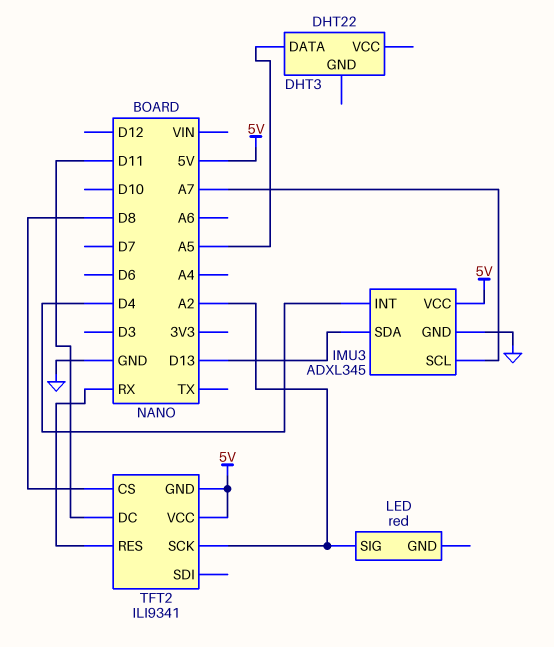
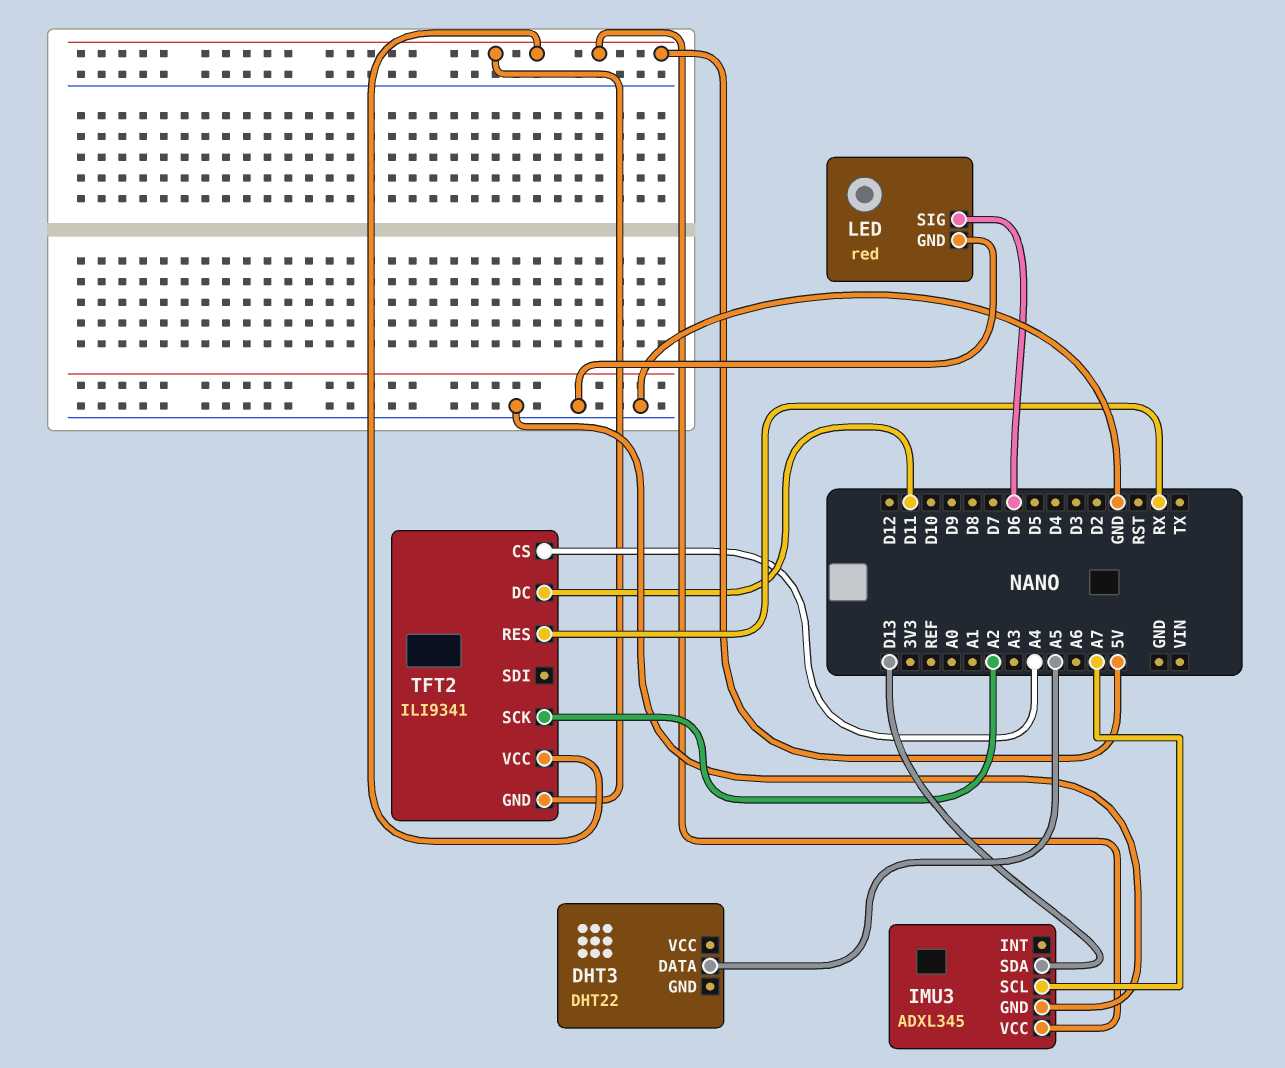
IMU3 pin INT: D4 -> none
LED pin GND: none -> GND
LED pin SIG: A2 -> D6
TFT2 pin CS: D8 -> A4

